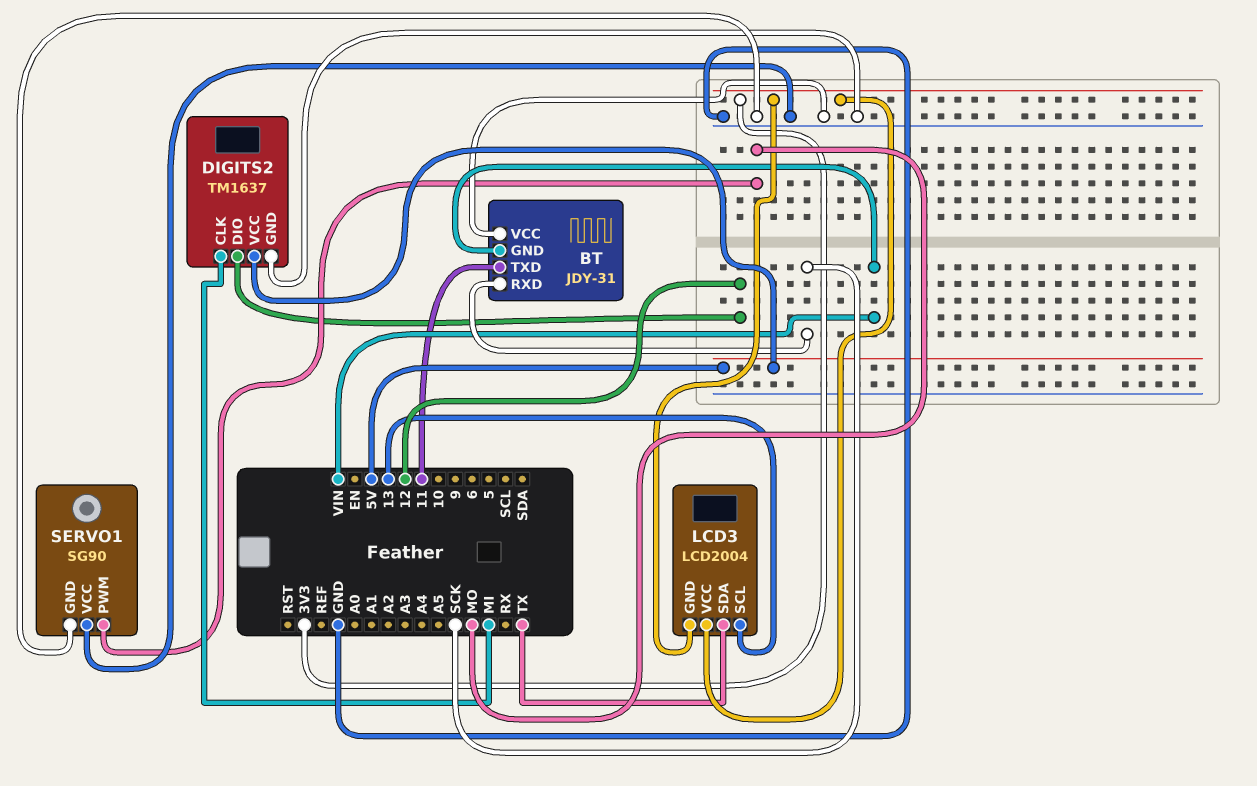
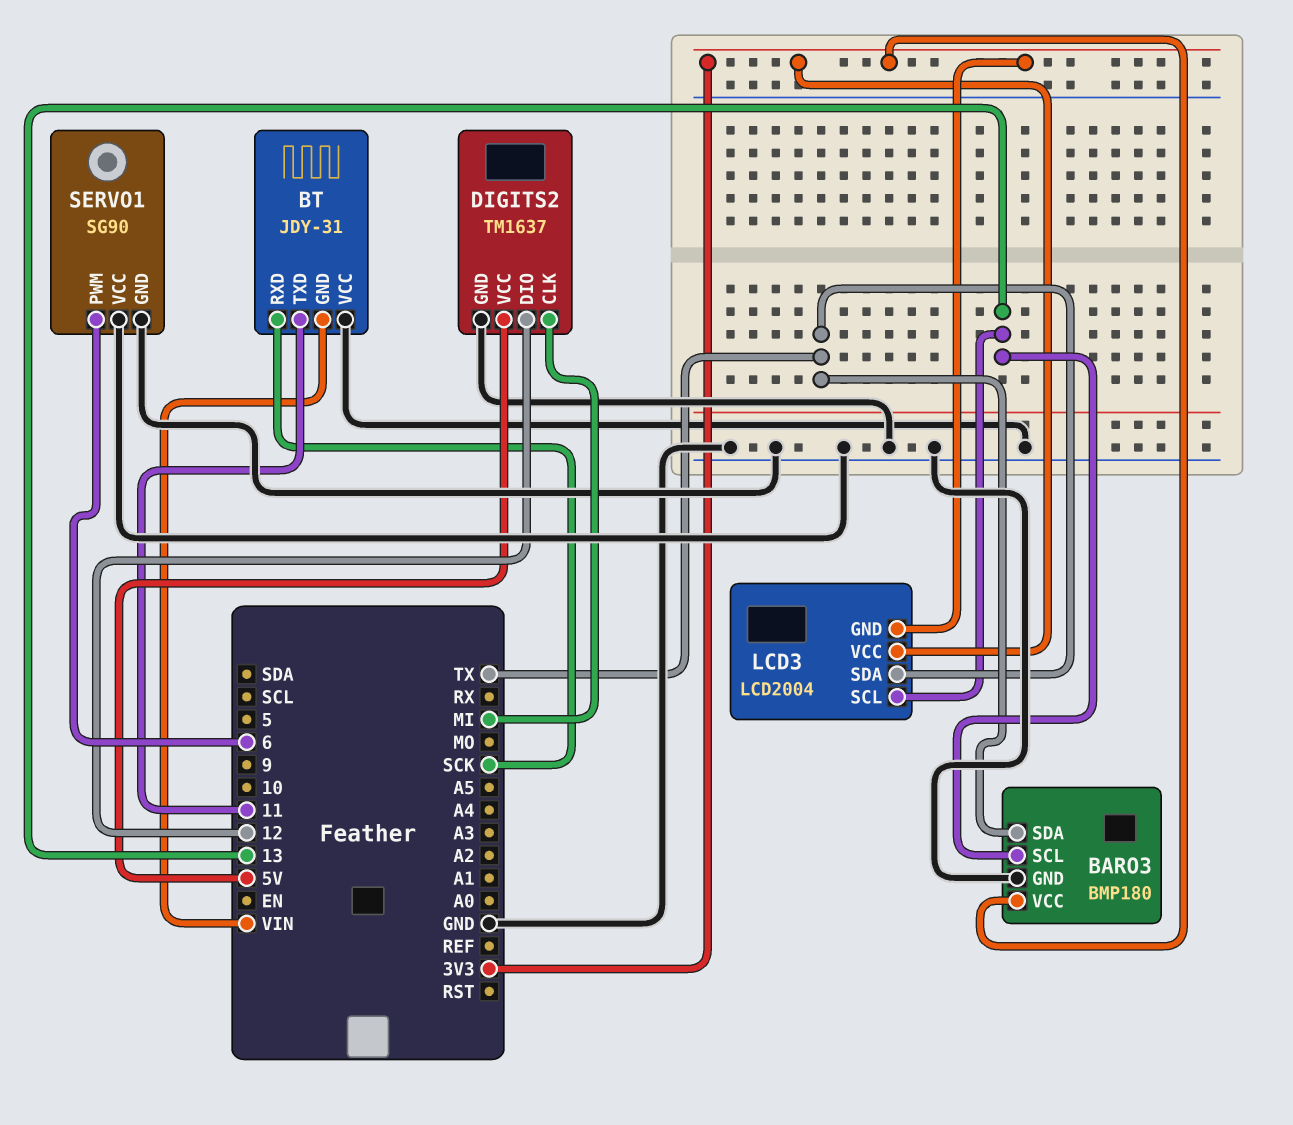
BARO3: none -> BMP180
BARO3 pin GND: none -> GND
BARO3 pin SCL: none -> 13
BARO3 pin SDA: none -> TX
BARO3 pin VCC: none -> 3V3
SERVO1 pin PWM: MO -> 6

